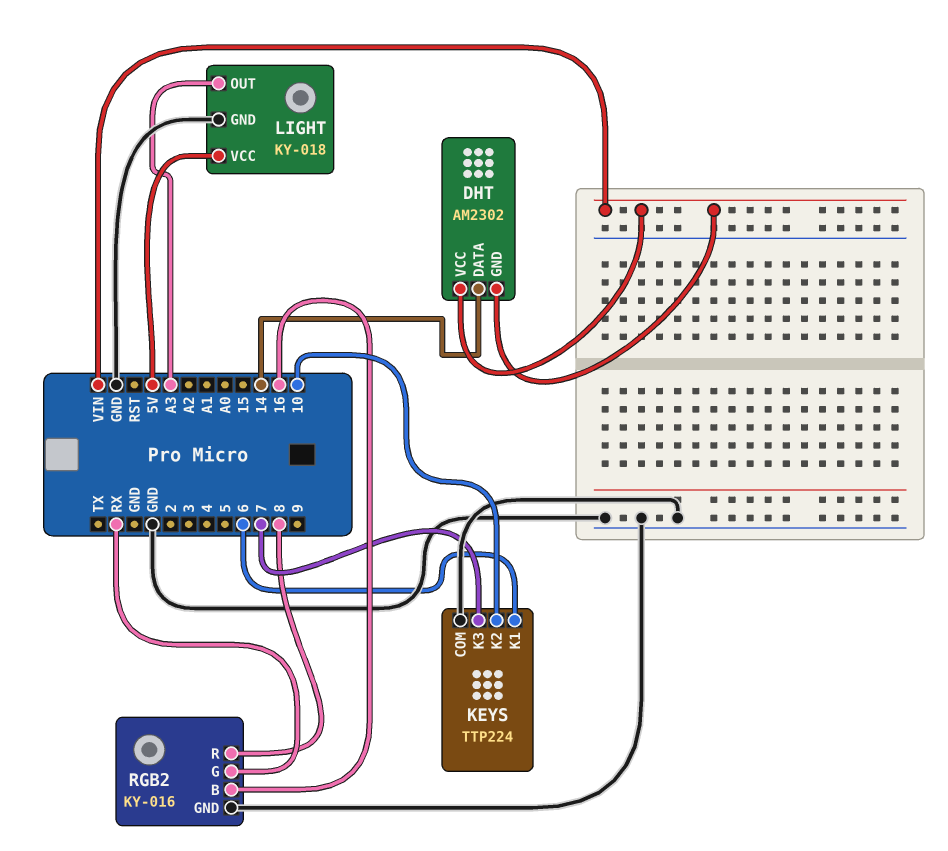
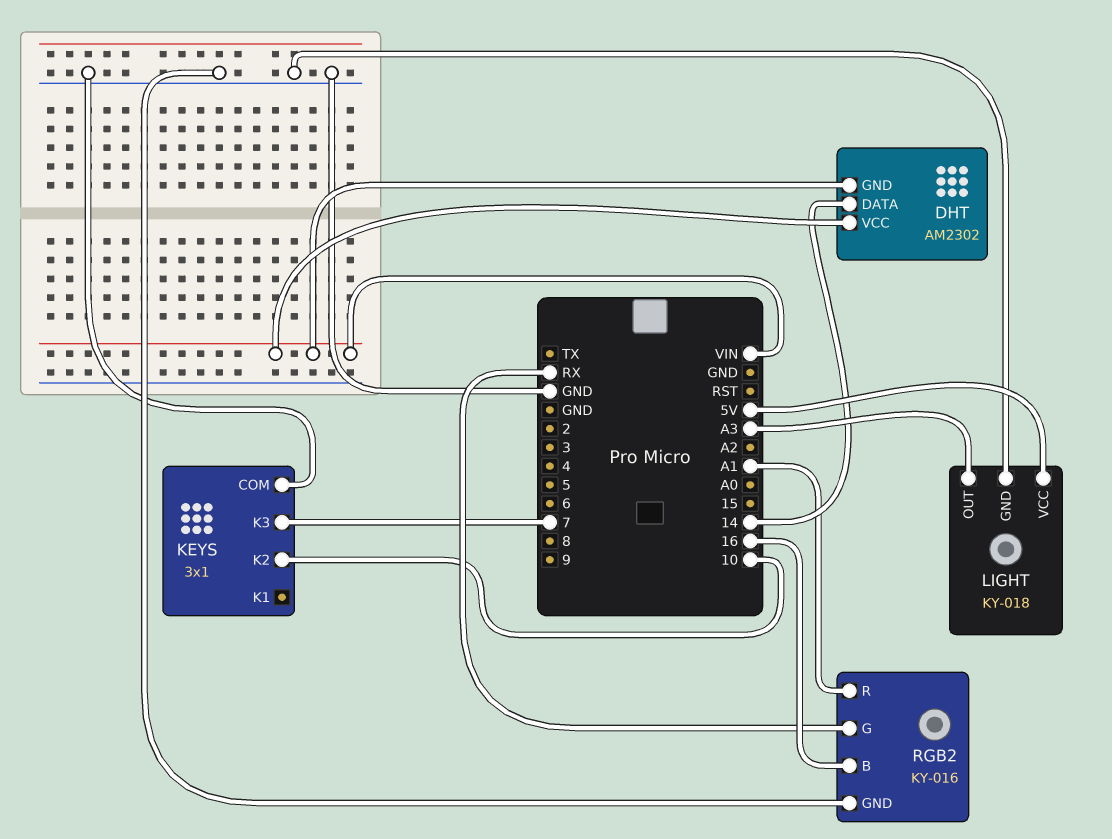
KEYS: TTP224 -> 3x1
KEYS pin K1: 6 -> none
RGB2 pin R: 8 -> A1

